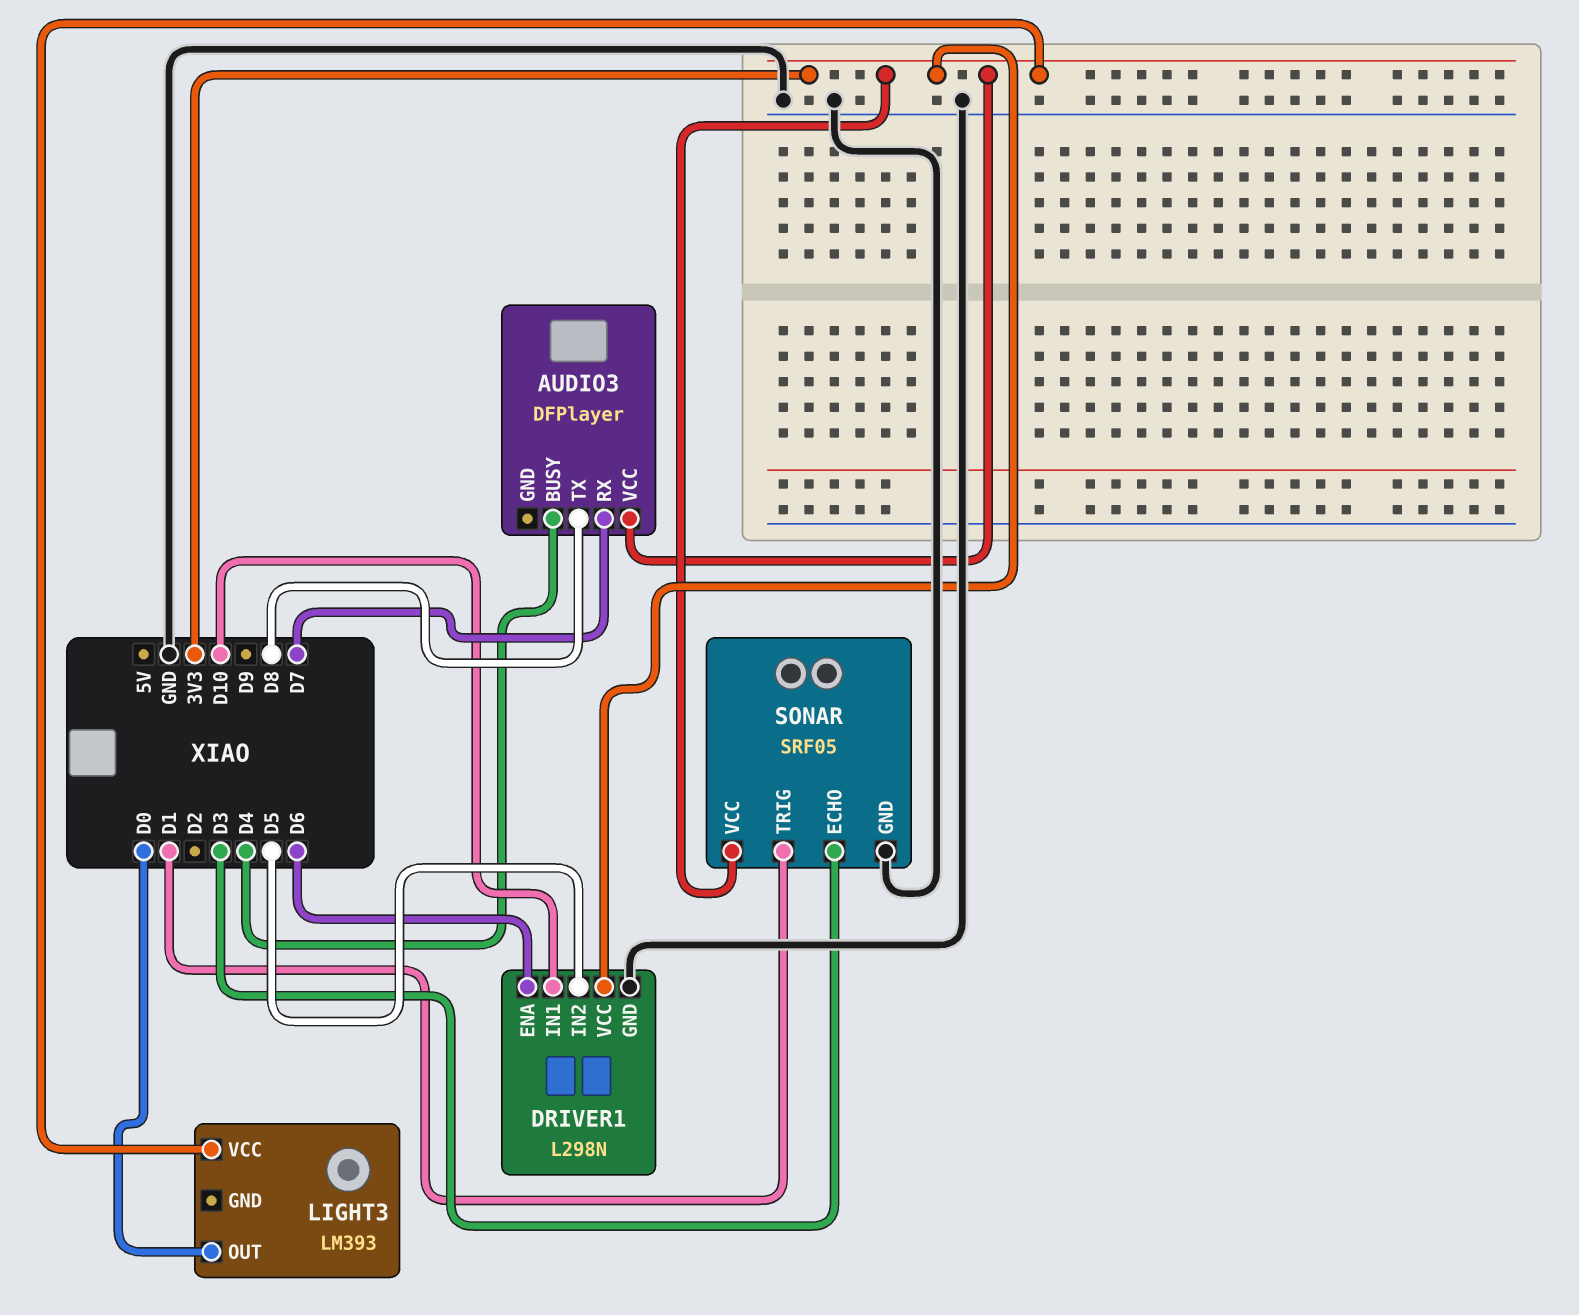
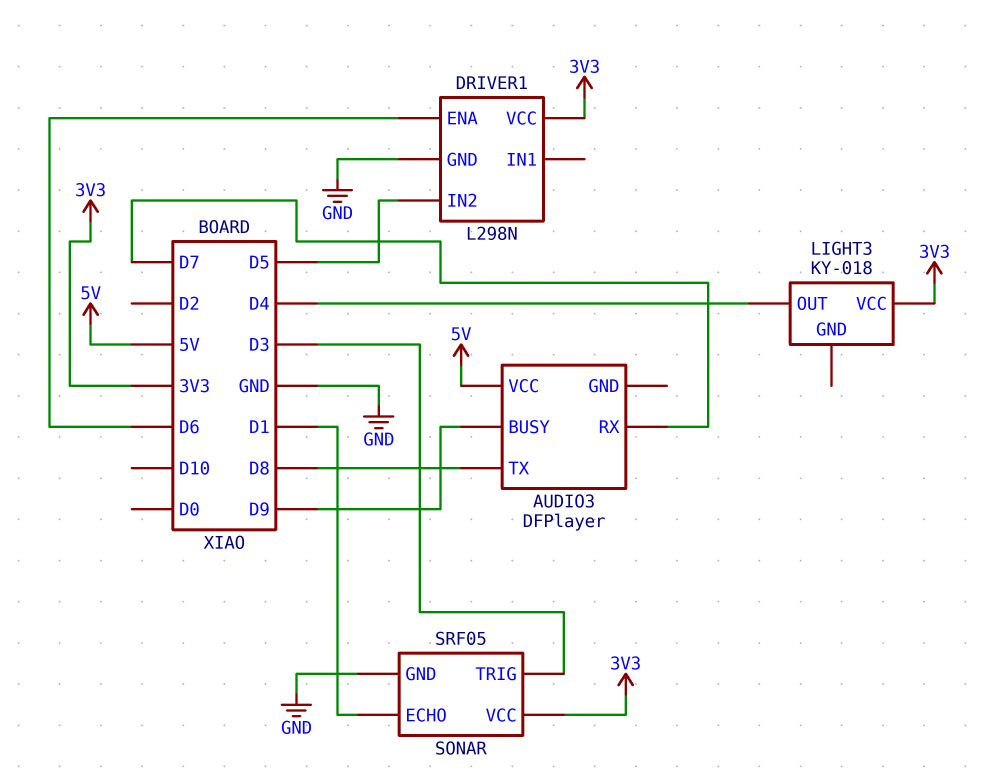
AUDIO3 pin BUSY: D4 -> D9
AUDIO3 pin VCC: 3V3 -> 5V
DRIVER1 pin IN1: D10 -> none
LIGHT3: LM393 -> KY-018
LIGHT3 pin OUT: D0 -> D4
SONAR pin ECHO: D3 -> D1
SONAR pin TRIG: D1 -> D3

